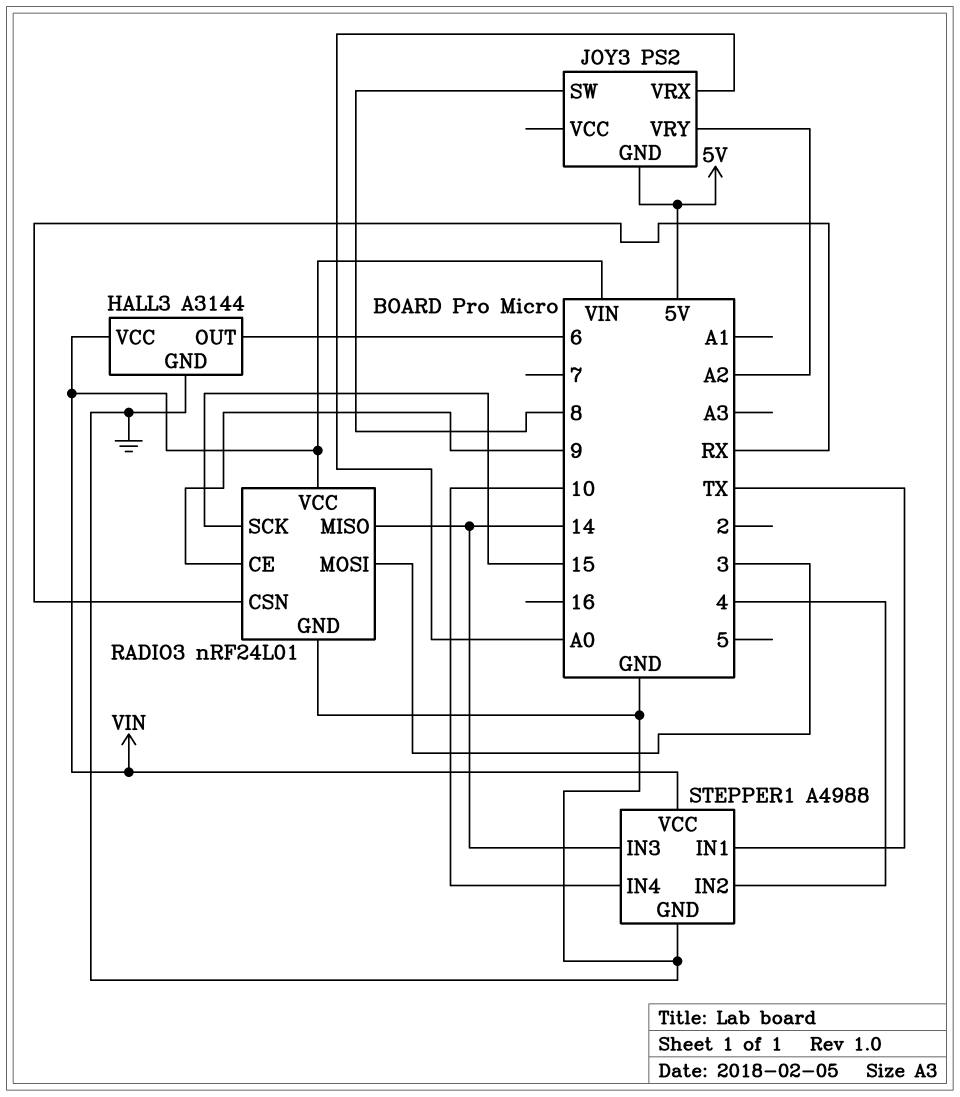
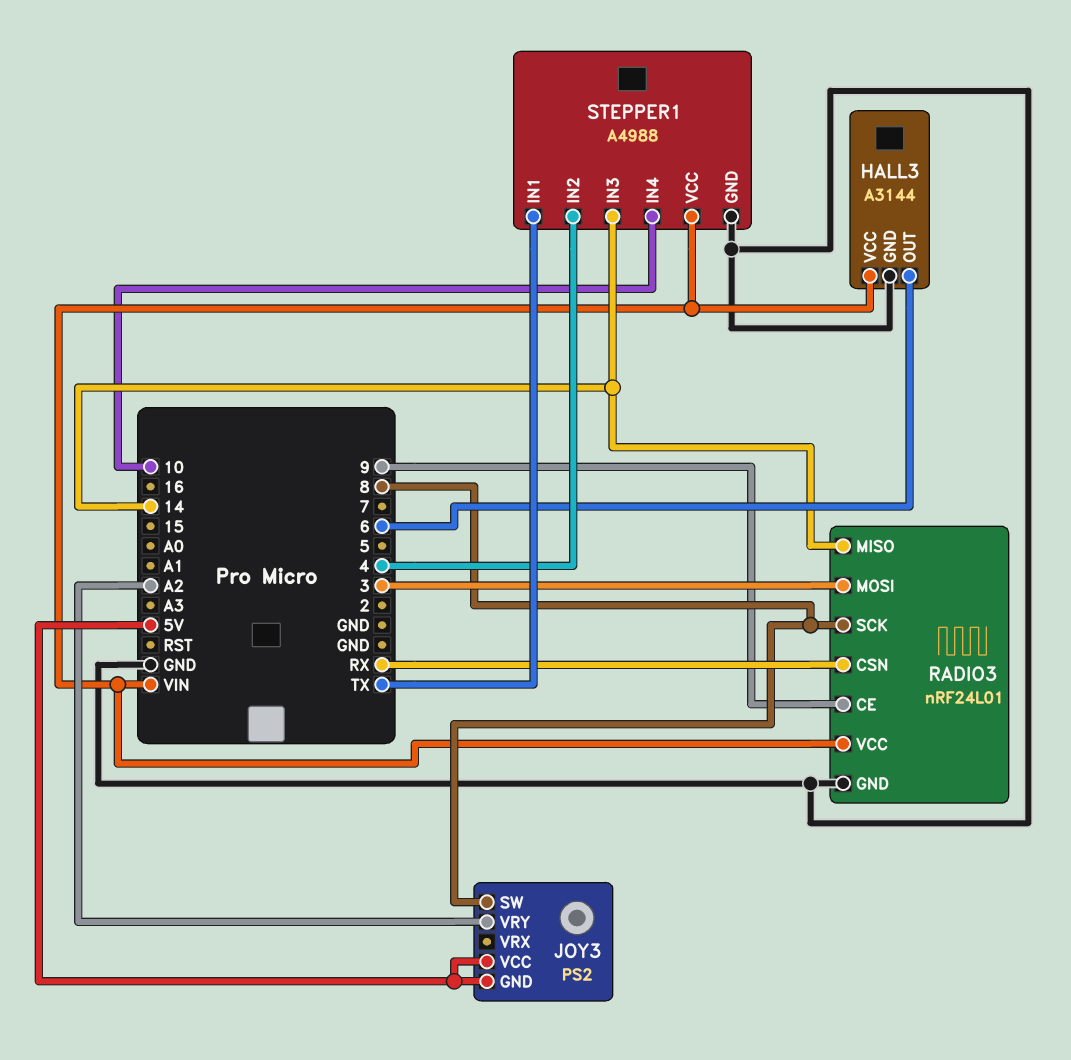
JOY3 pin VCC: none -> 5V
JOY3 pin VRX: A0 -> none
RADIO3 pin SCK: 15 -> 8

